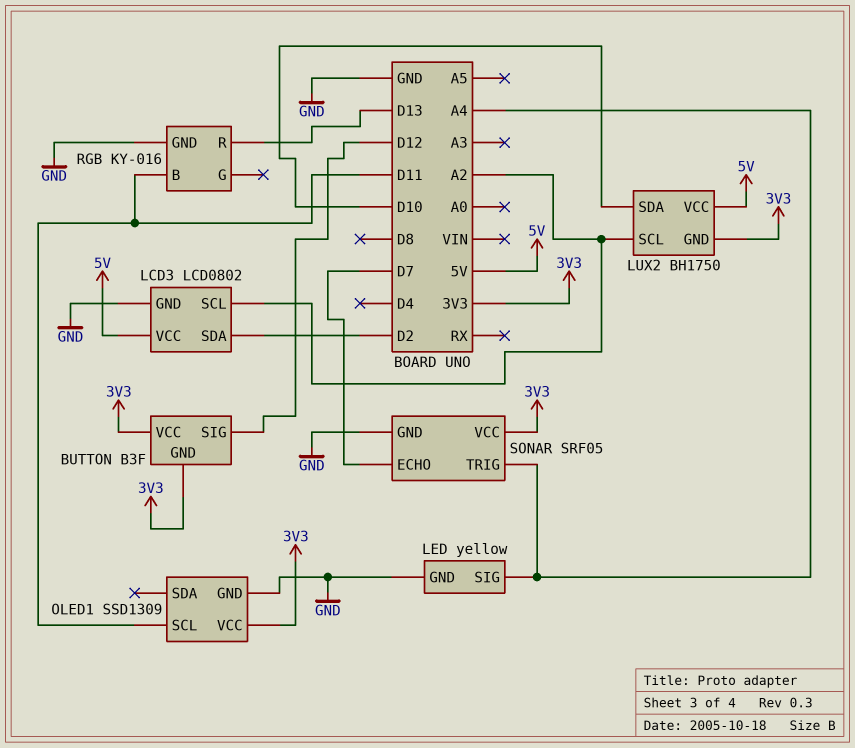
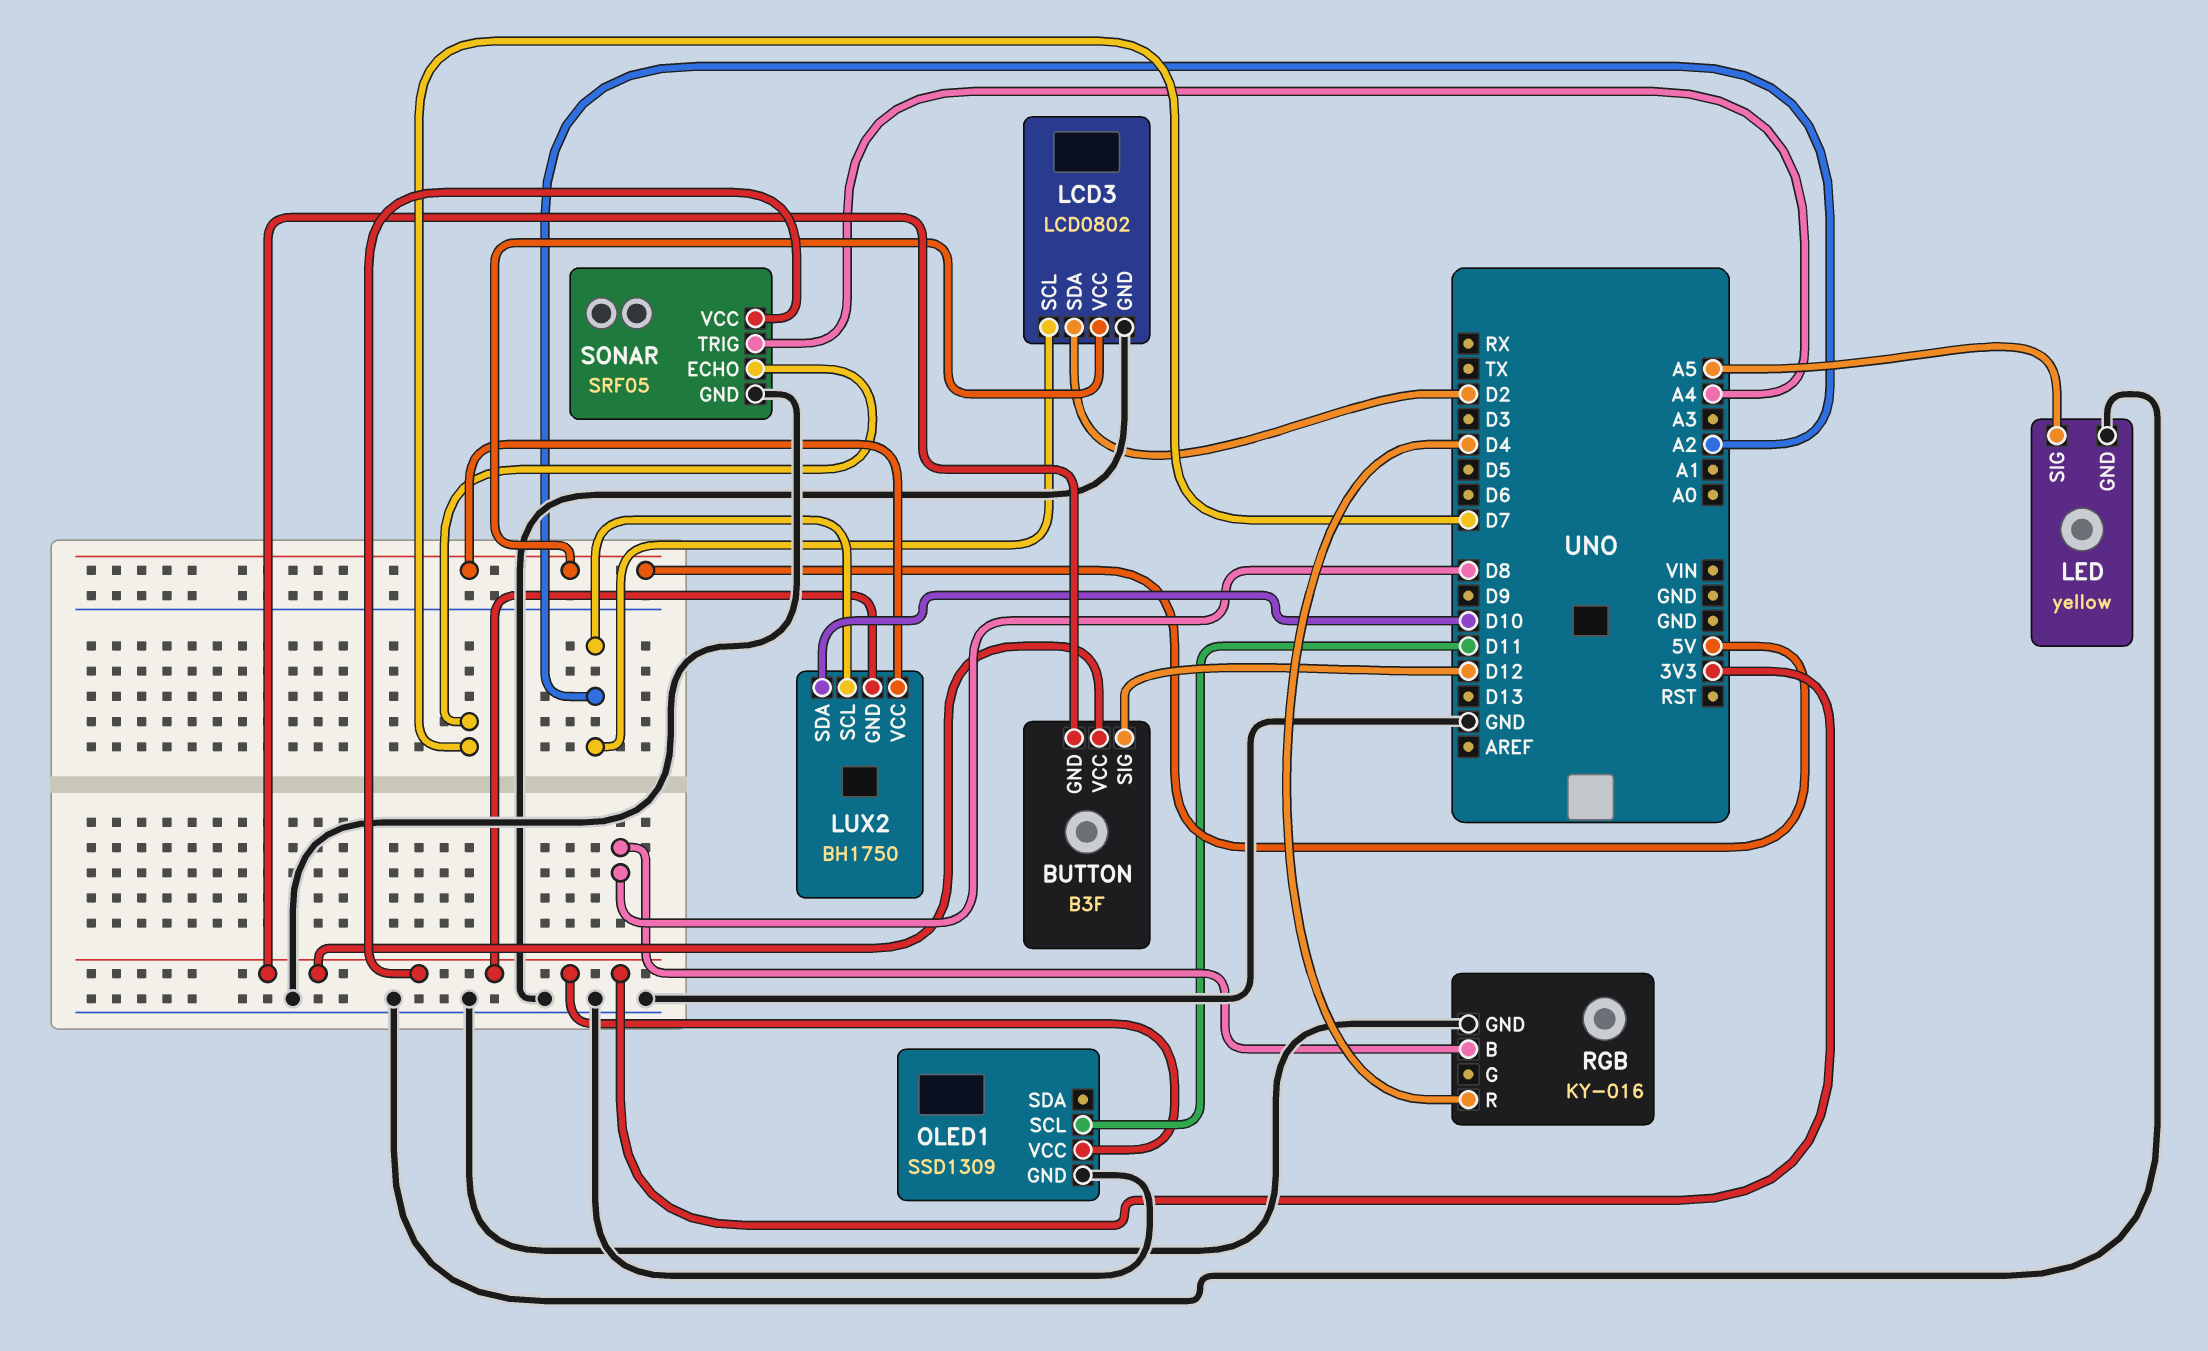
LED pin SIG: A4 -> A5
RGB pin B: D11 -> D8
RGB pin R: D13 -> D4

